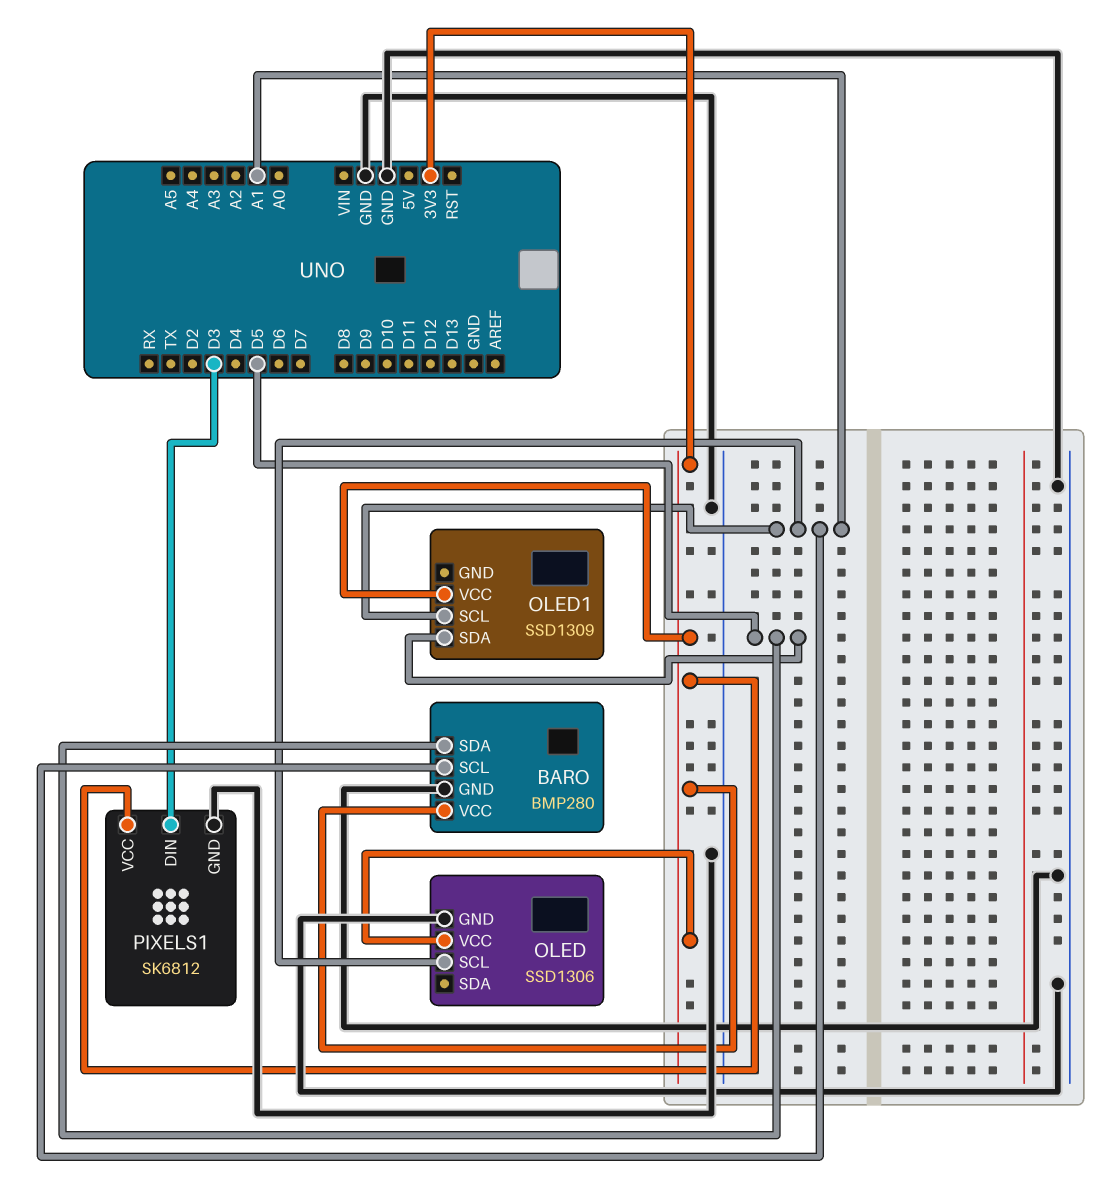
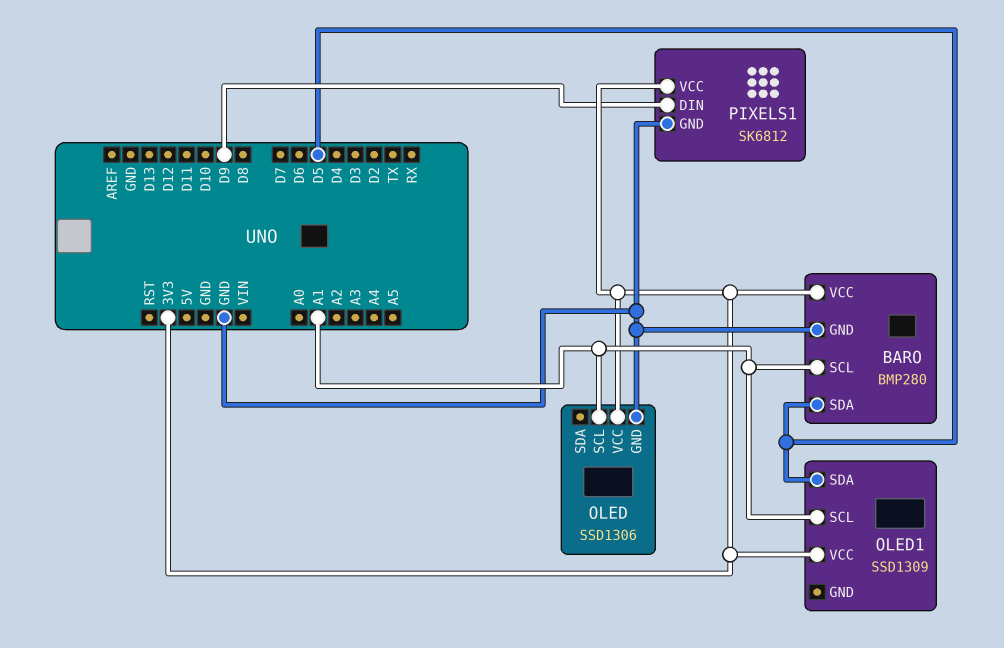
PIXELS1 pin DIN: D3 -> D9

